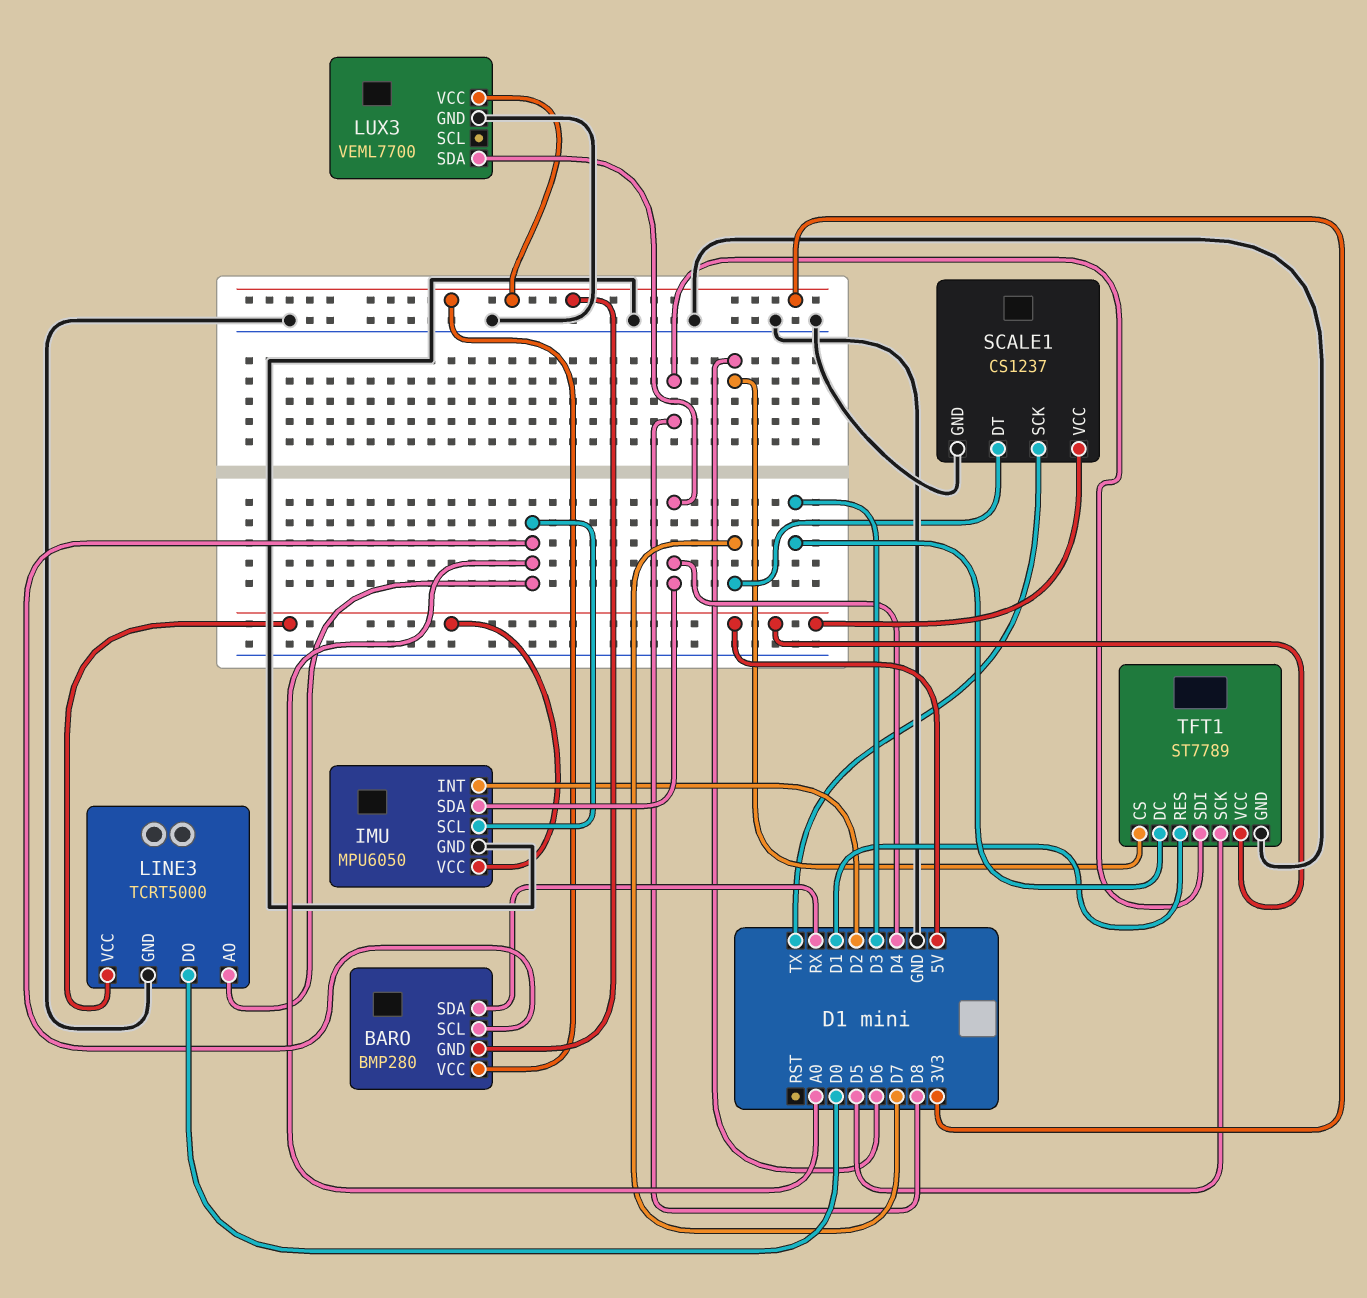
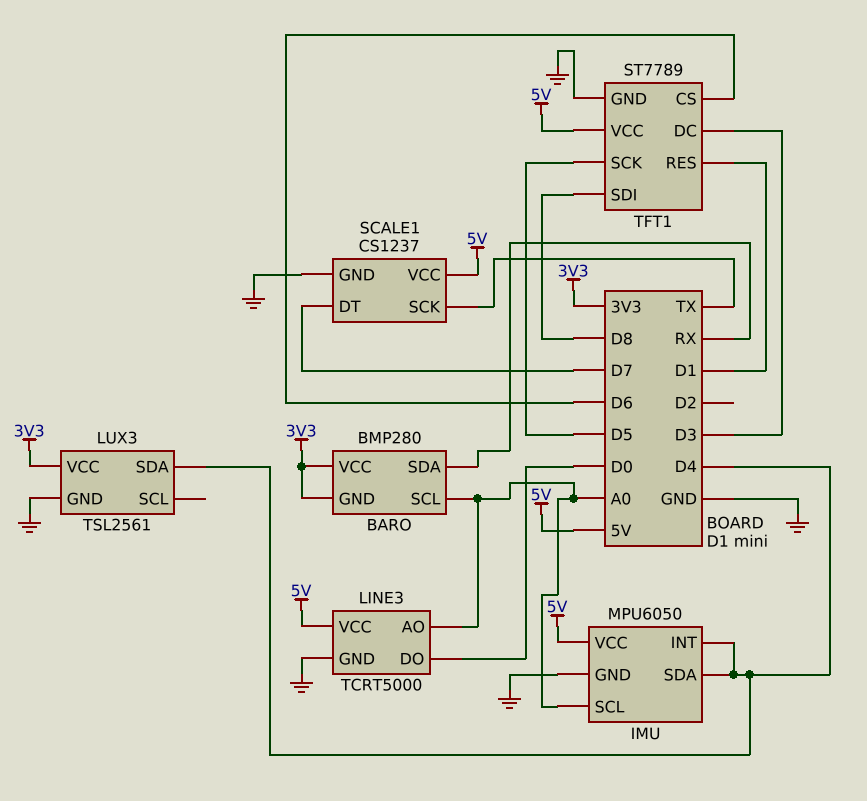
IMU pin INT: D2 -> D4
LUX3: VEML7700 -> TSL2561

